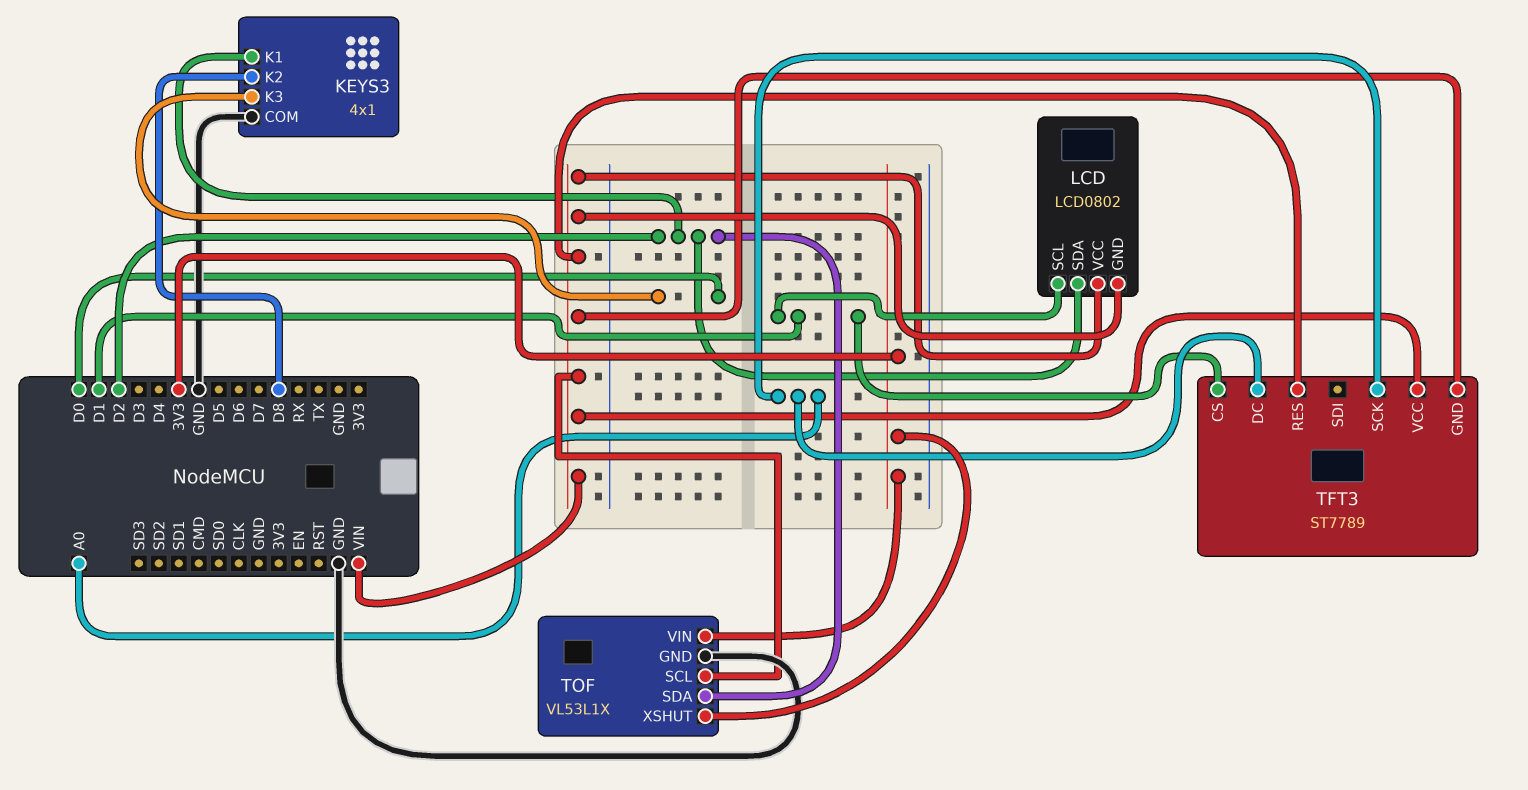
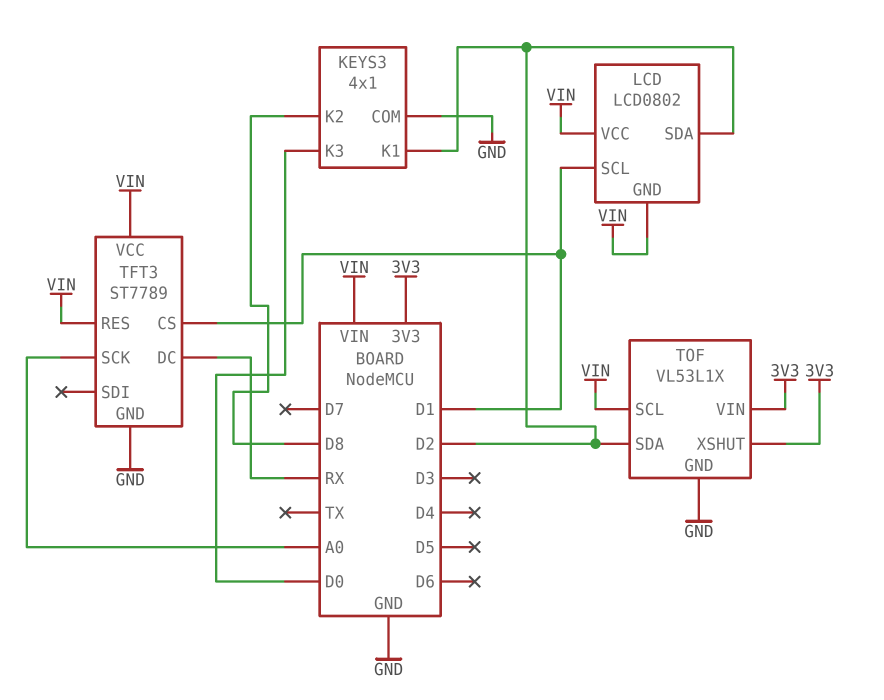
TFT3 pin DC: A0 -> RX
TFT3 pin GND: VIN -> GND

